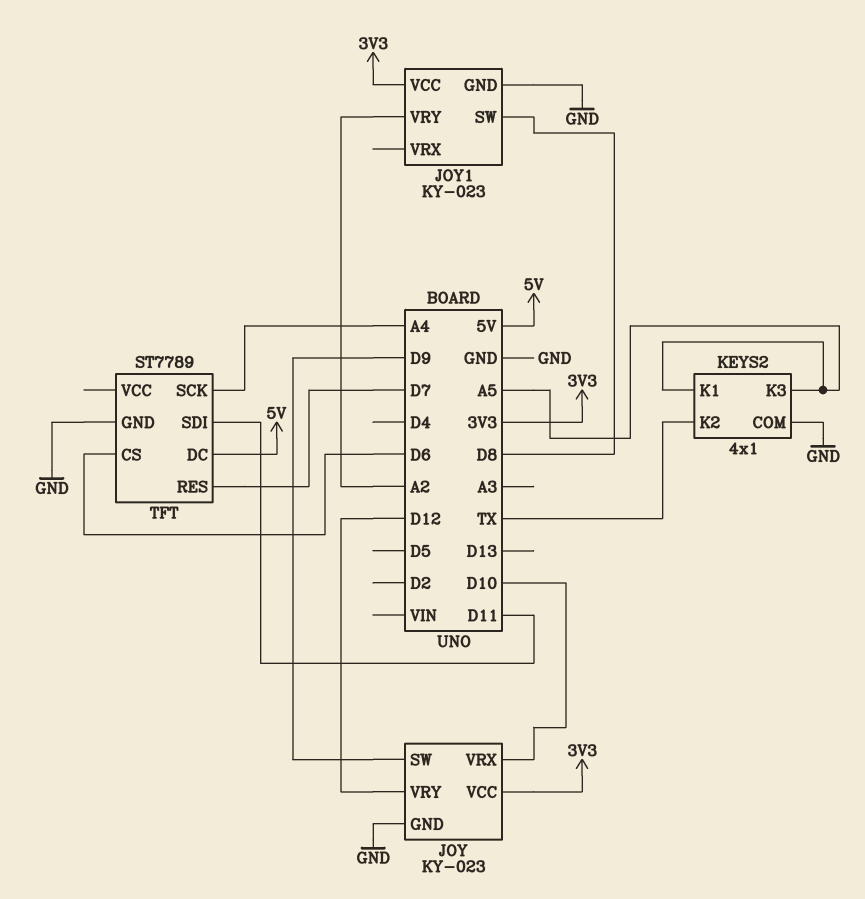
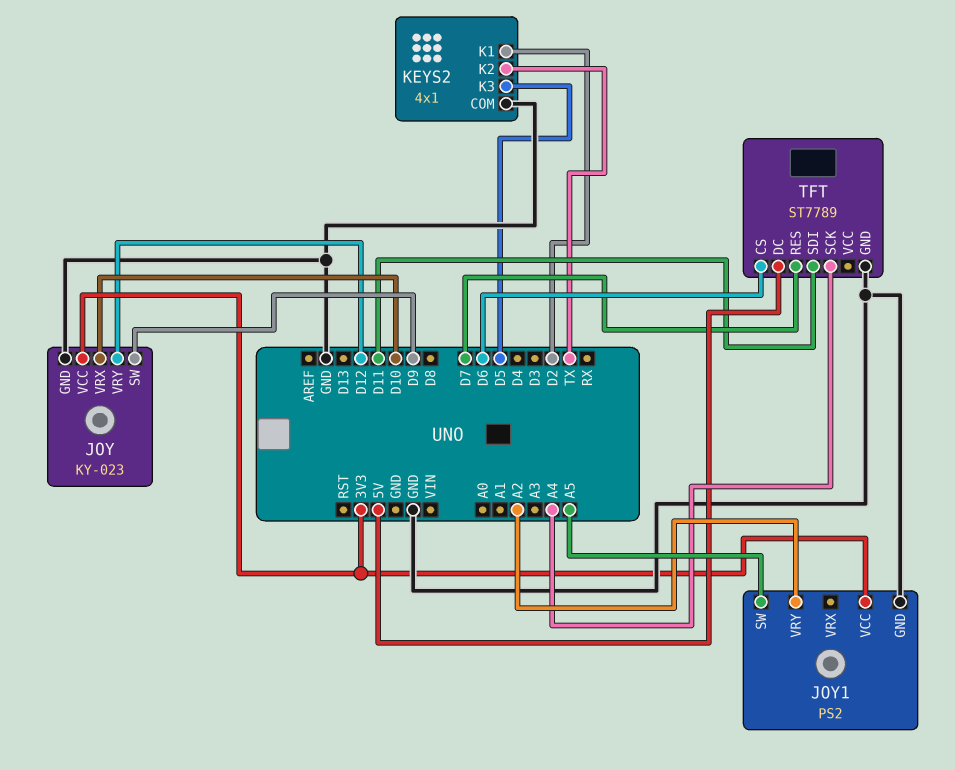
JOY1: KY-023 -> PS2
JOY1 pin SW: D8 -> A5
KEYS2 pin K1: A5 -> D2
KEYS2 pin K3: A5 -> D5

